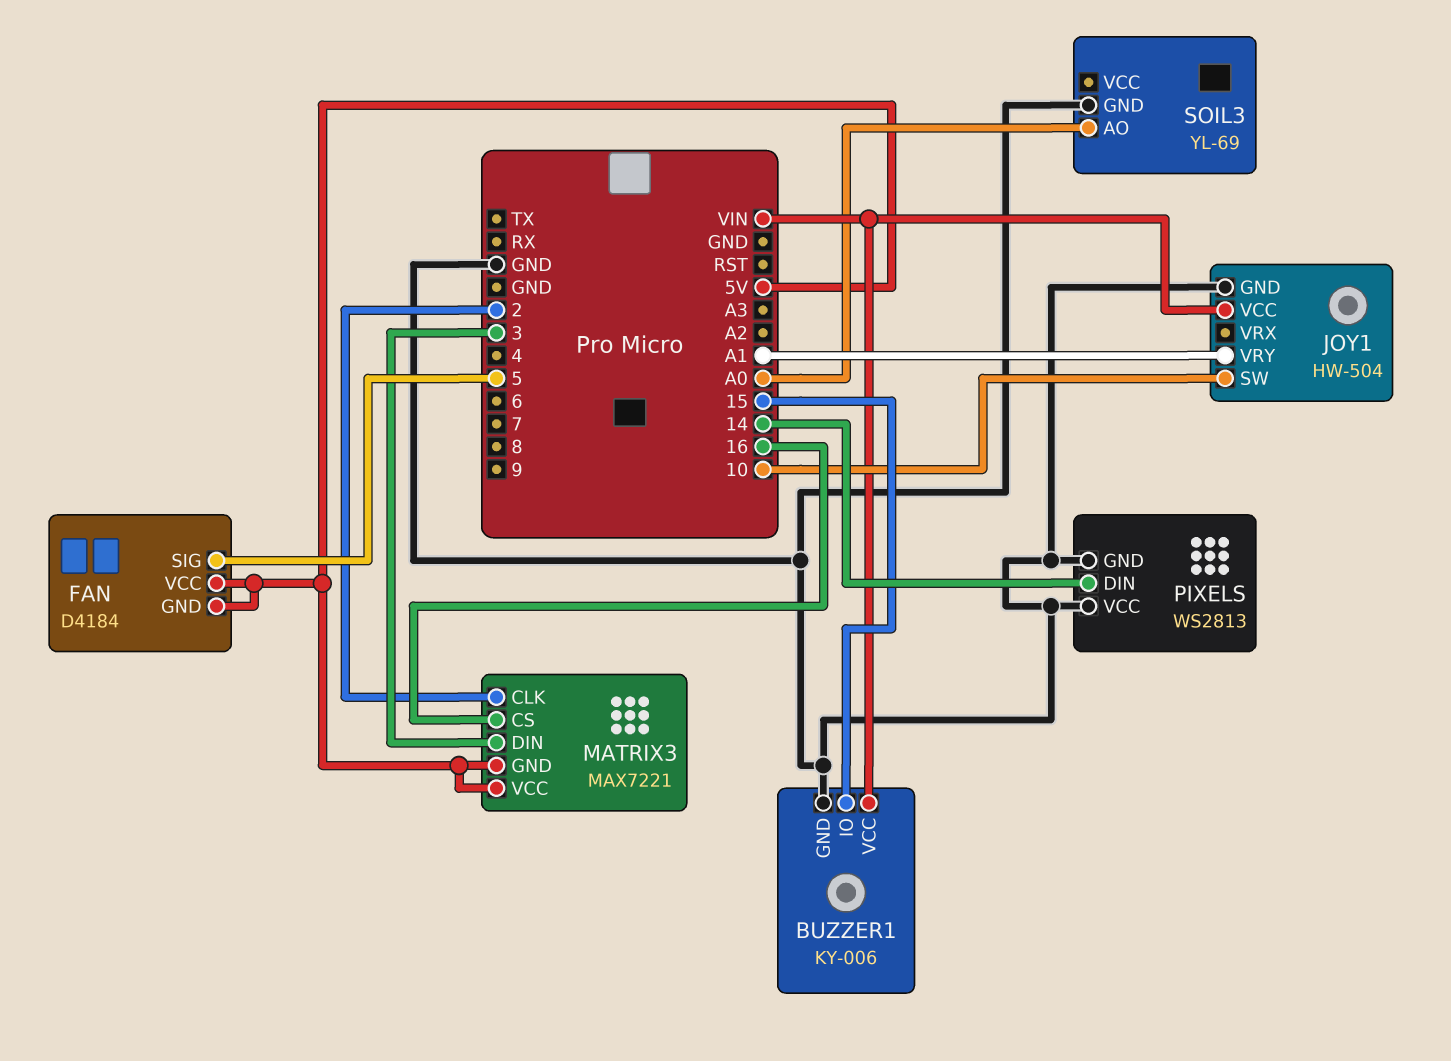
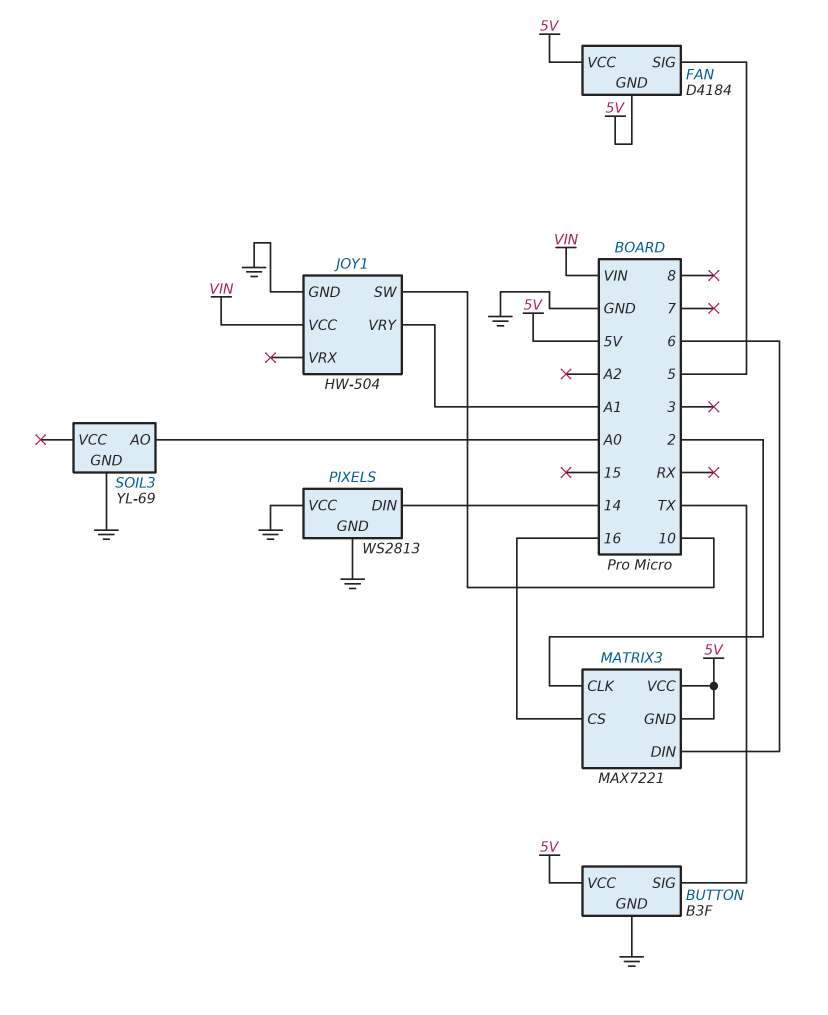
BUTTON: none -> B3F
BUTTON pin GND: none -> GND
BUTTON pin SIG: none -> TX
BUTTON pin VCC: none -> 5V
BUZZER1: KY-006 -> none
BUZZER1 pin GND: GND -> none
BUZZER1 pin IO: 15 -> none
BUZZER1 pin VCC: VIN -> none
MATRIX3 pin DIN: 3 -> 6

